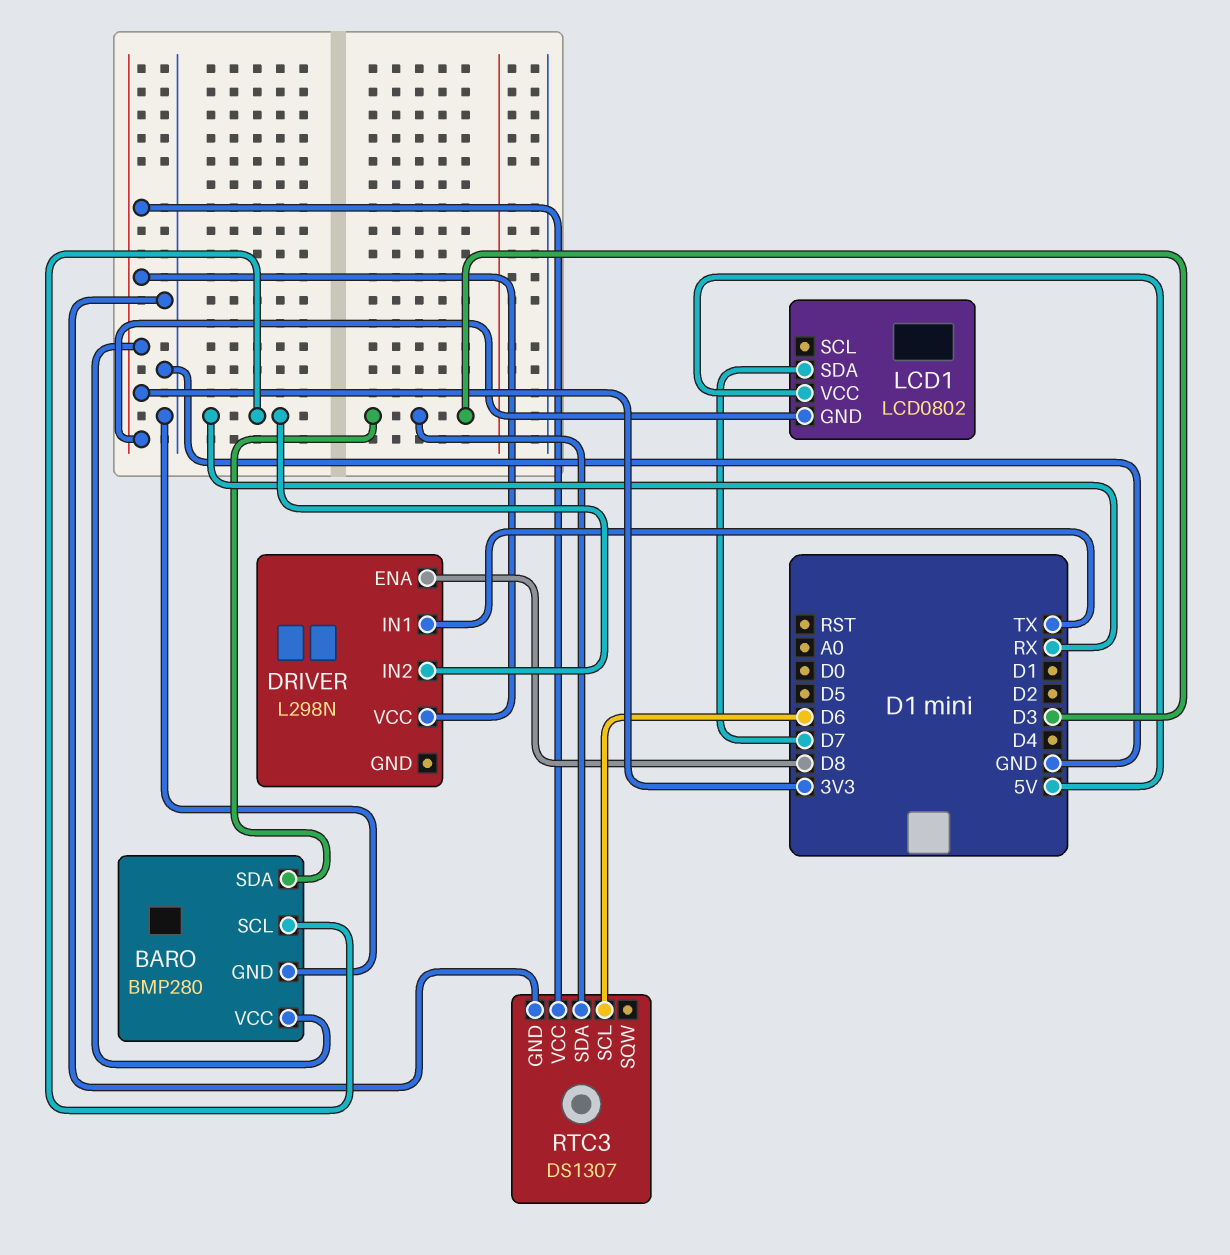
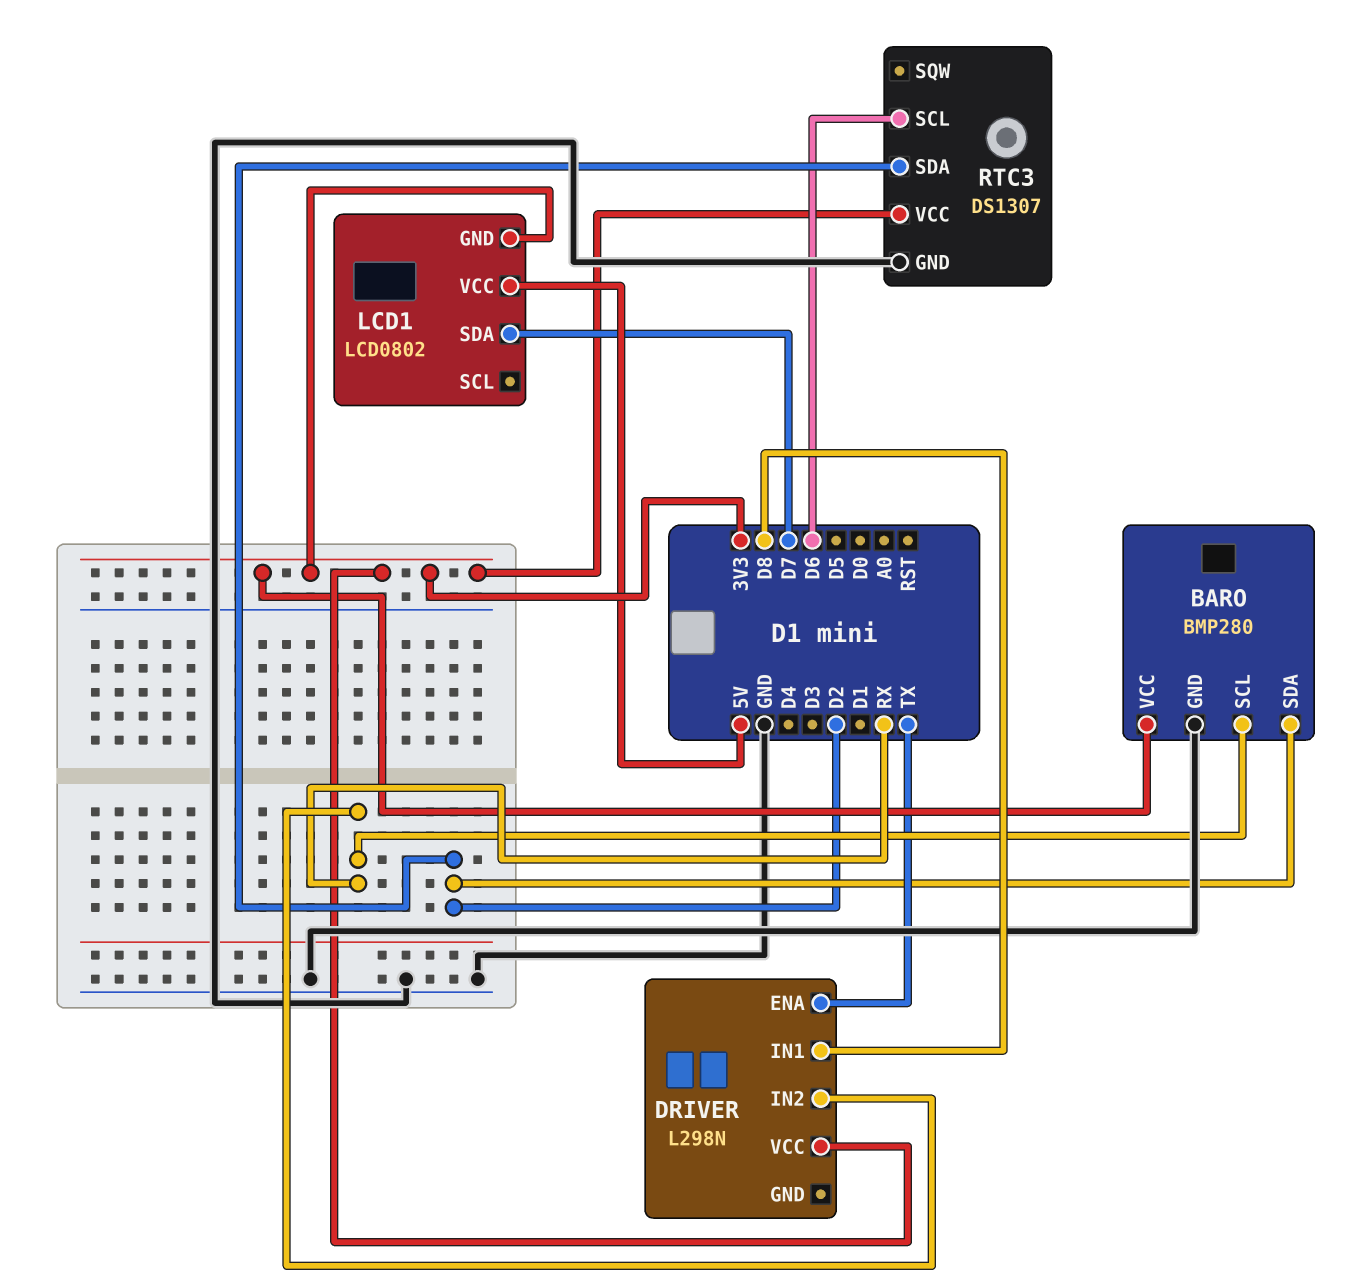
BARO pin SDA: D3 -> D2
DRIVER pin ENA: D8 -> TX
DRIVER pin IN1: TX -> D8
RTC3 pin SDA: D3 -> D2

